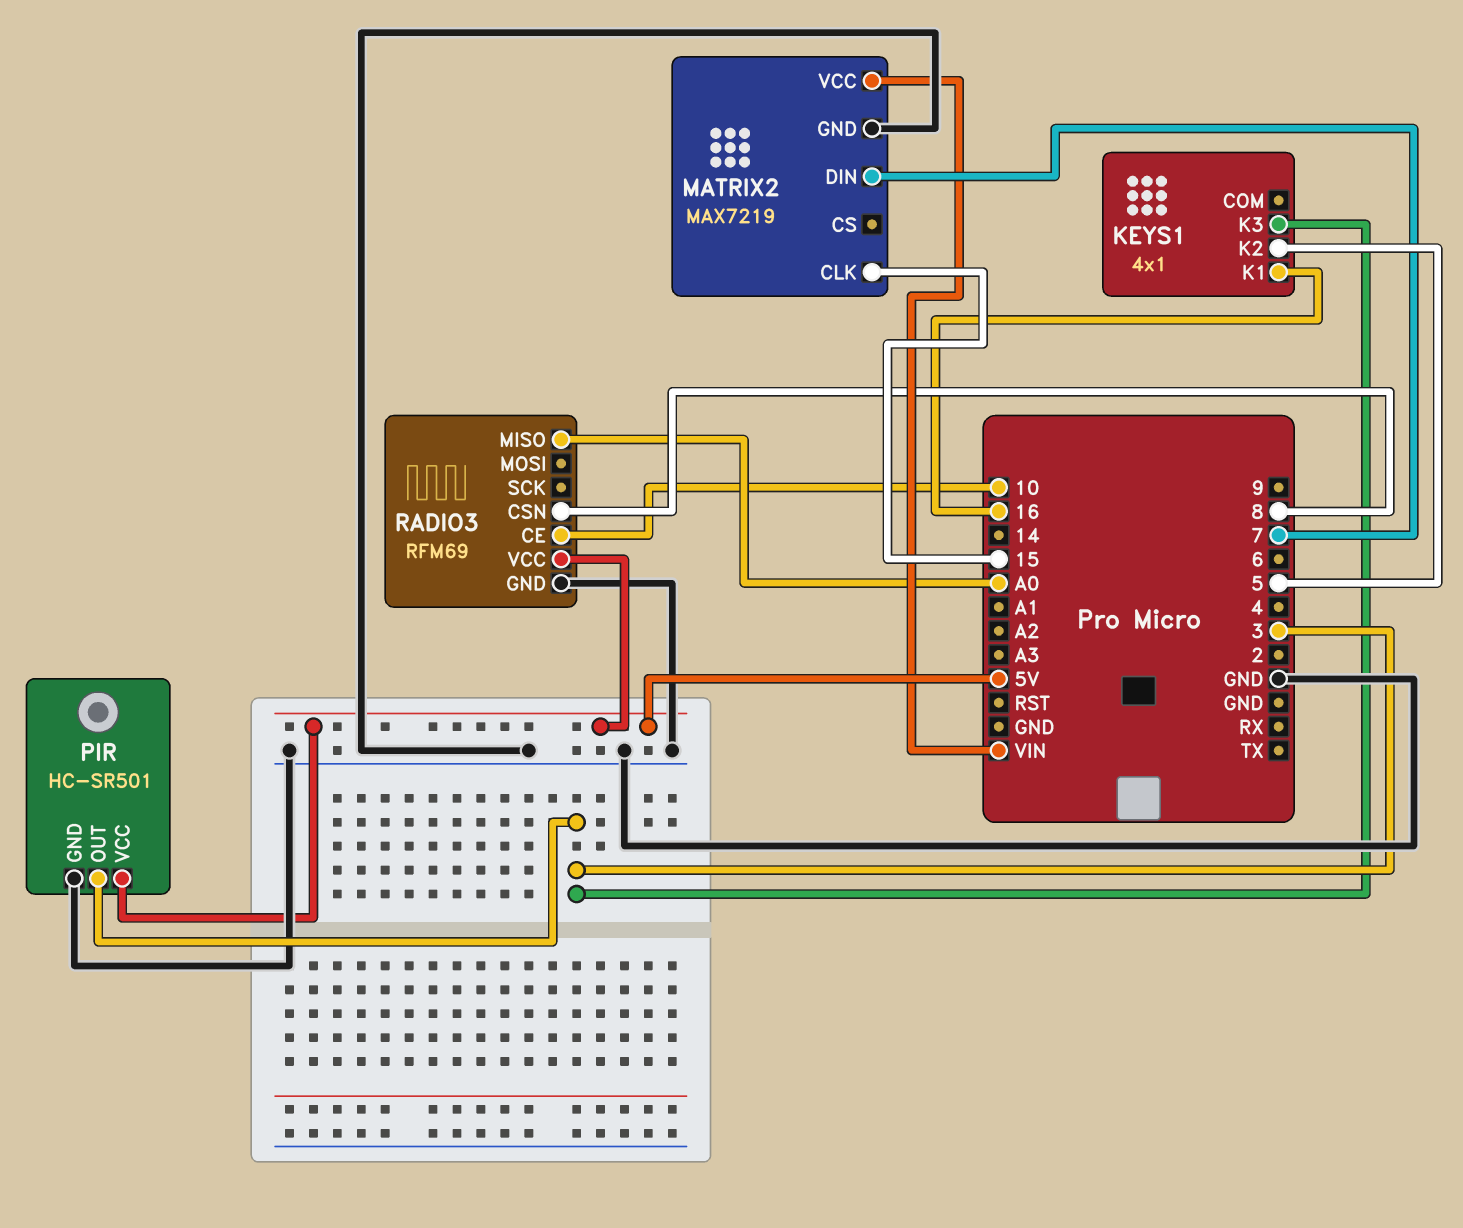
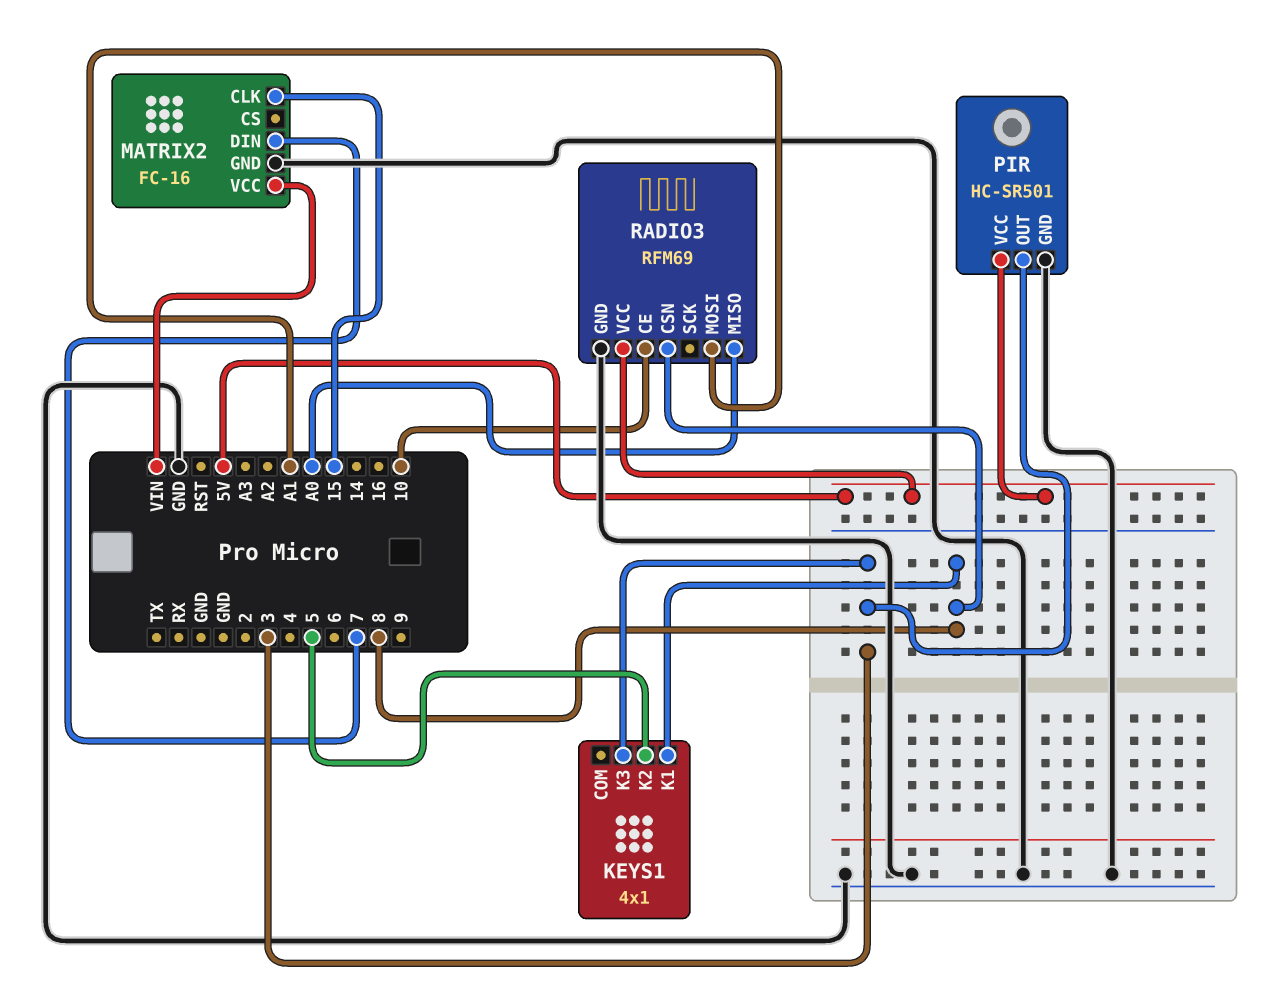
KEYS1 pin K1: 16 -> 8
MATRIX2: MAX7219 -> FC-16
RADIO3 pin MOSI: none -> A1

